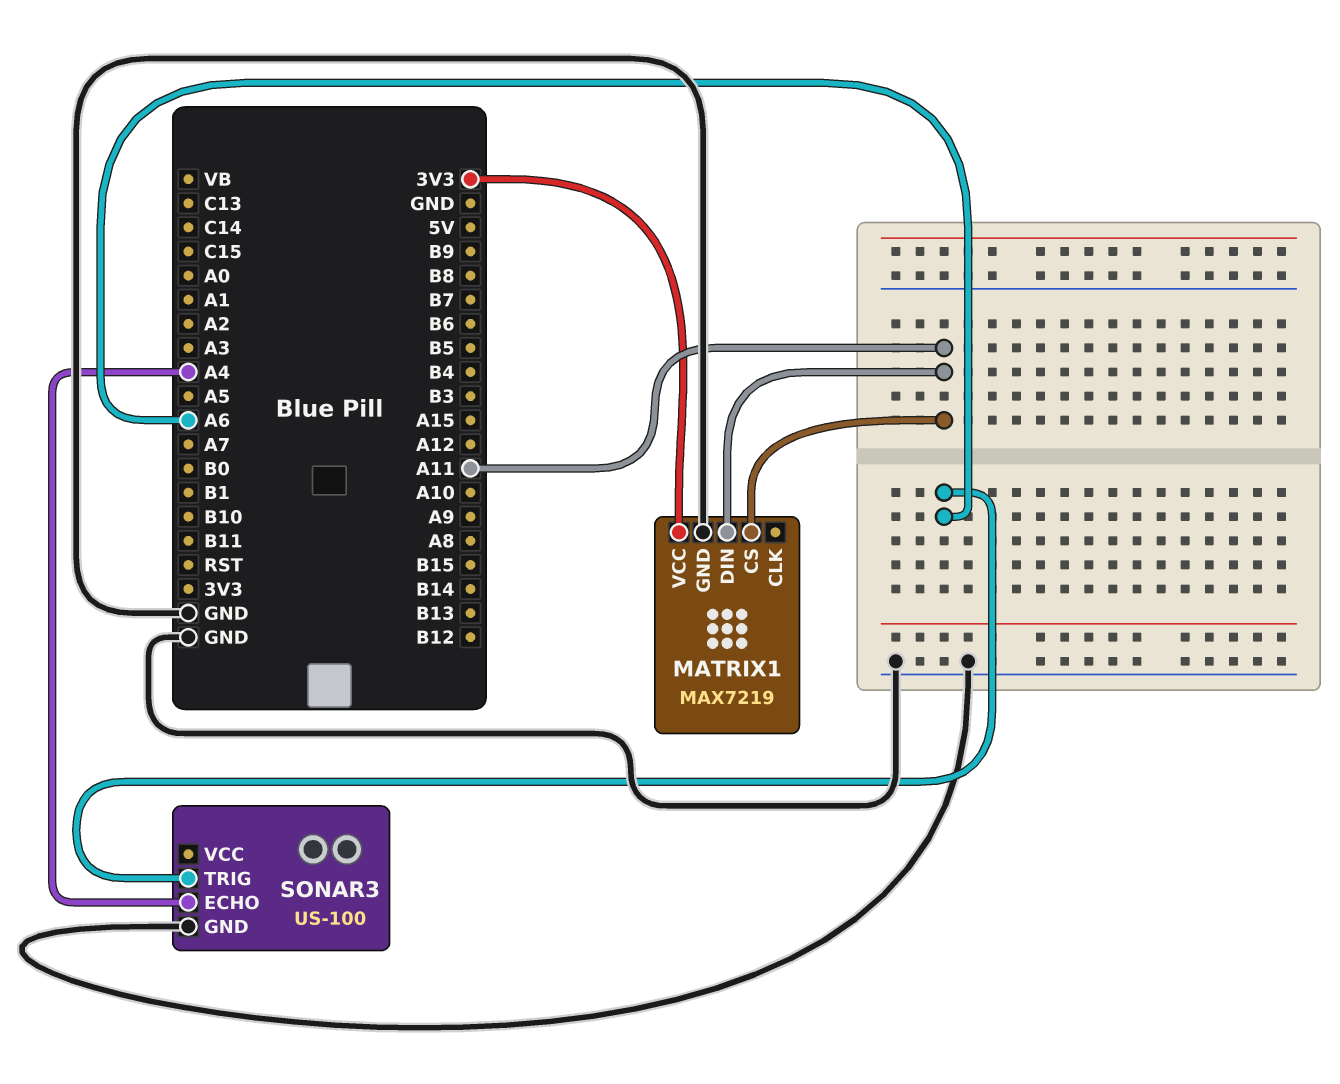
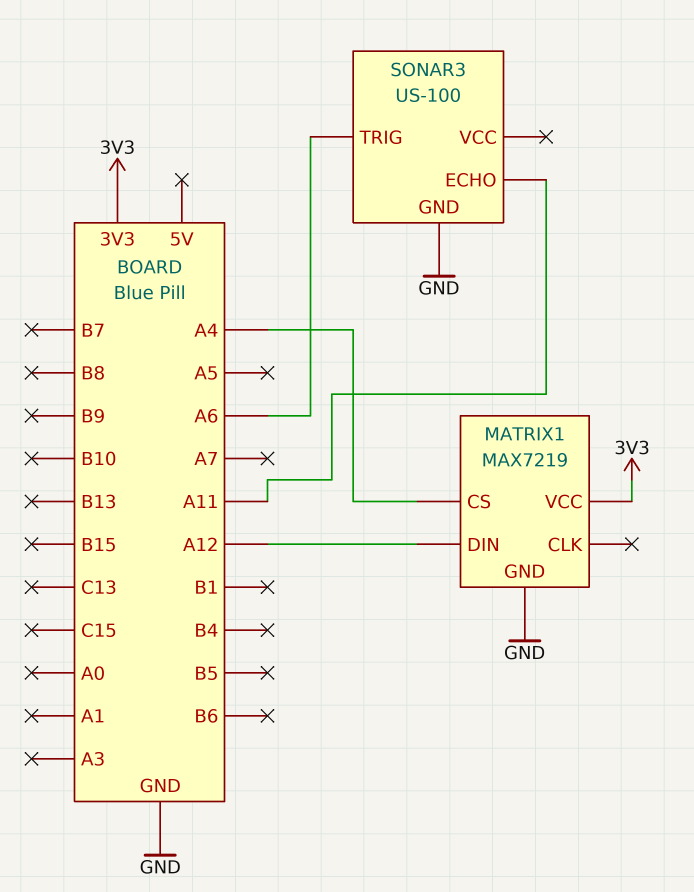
MATRIX1 pin CS: A11 -> A4
MATRIX1 pin DIN: A11 -> A12
SONAR3 pin ECHO: A4 -> A11

